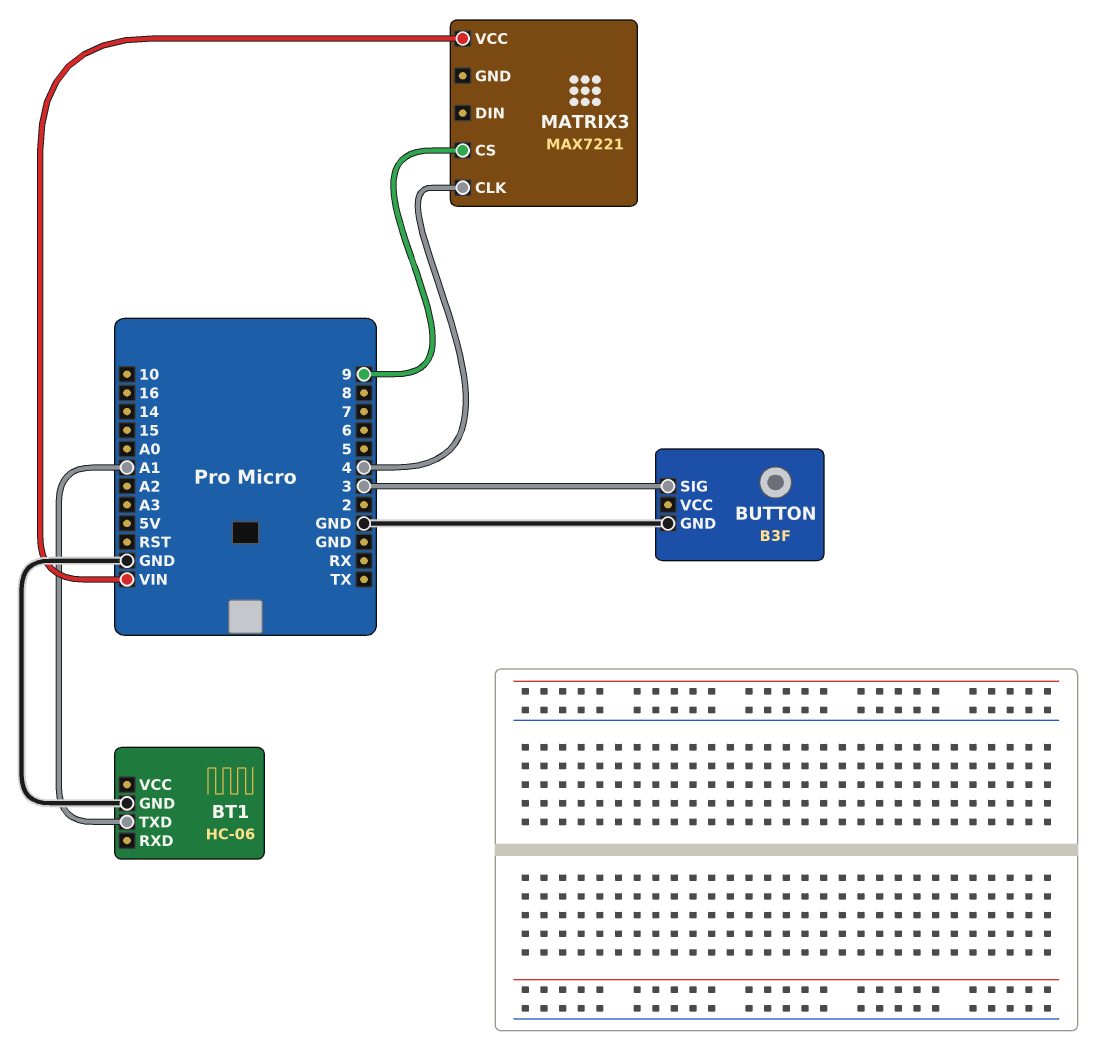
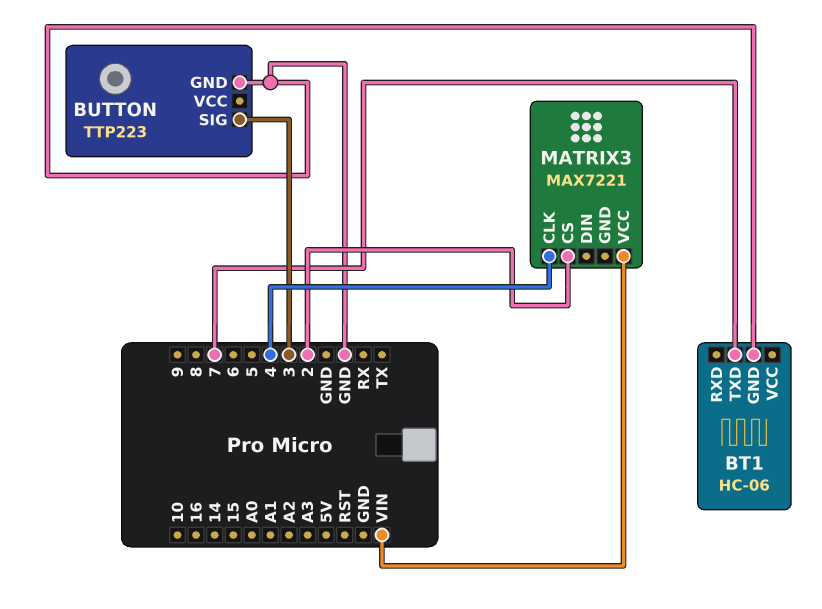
BT1 pin TXD: A1 -> 7
BUTTON: B3F -> TTP223
MATRIX3 pin CS: 9 -> 2

